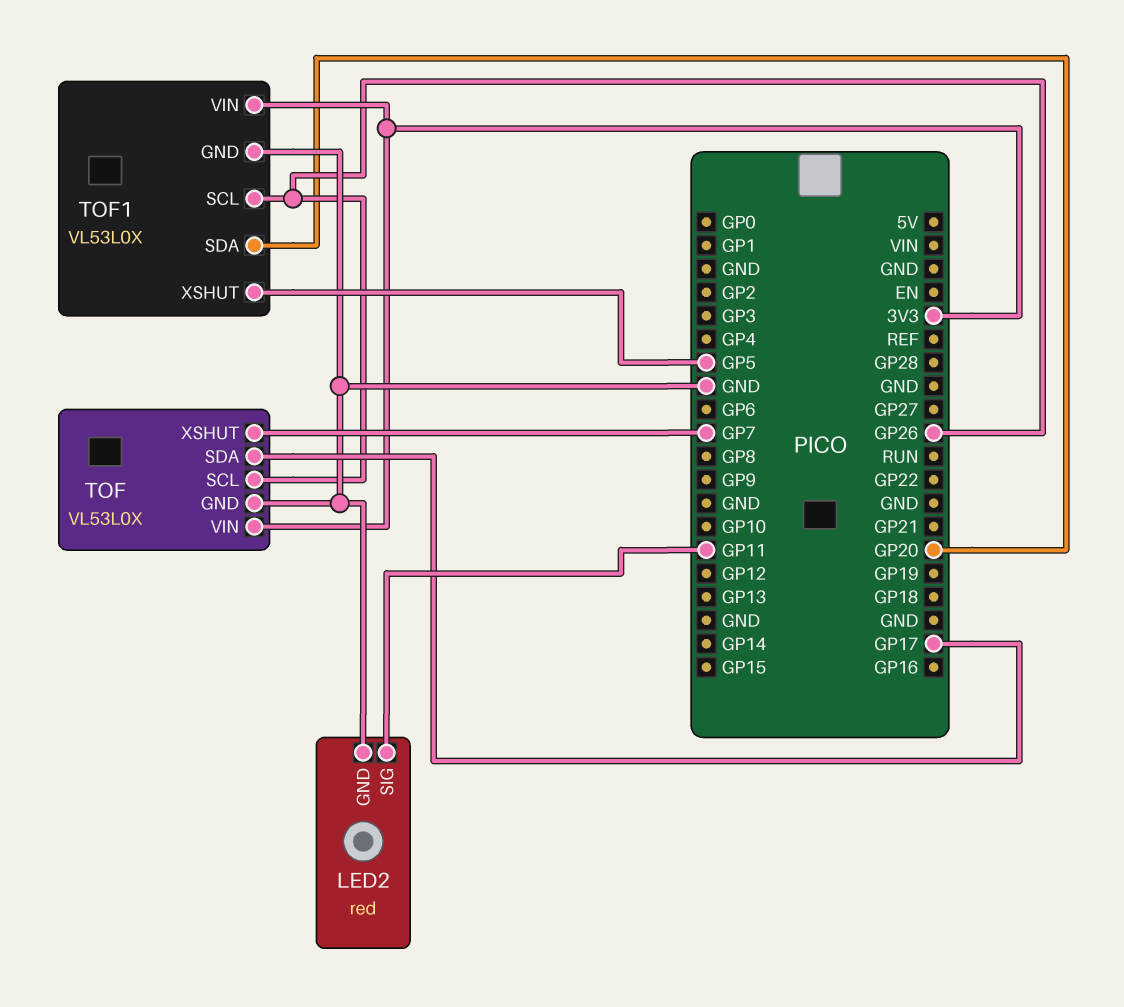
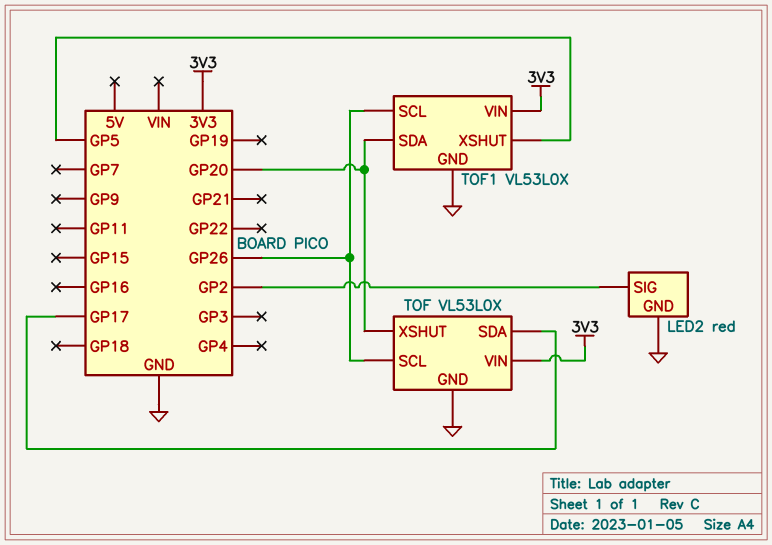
LED2 pin SIG: GP11 -> GP2
TOF pin XSHUT: GP7 -> GP20

